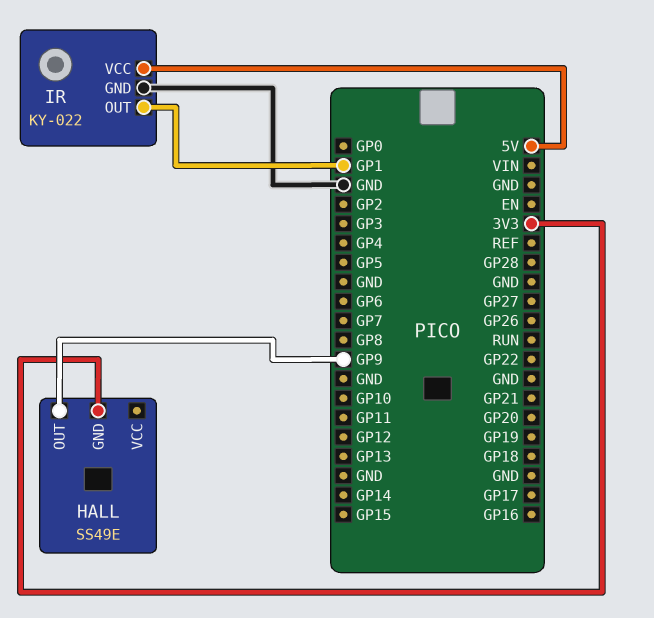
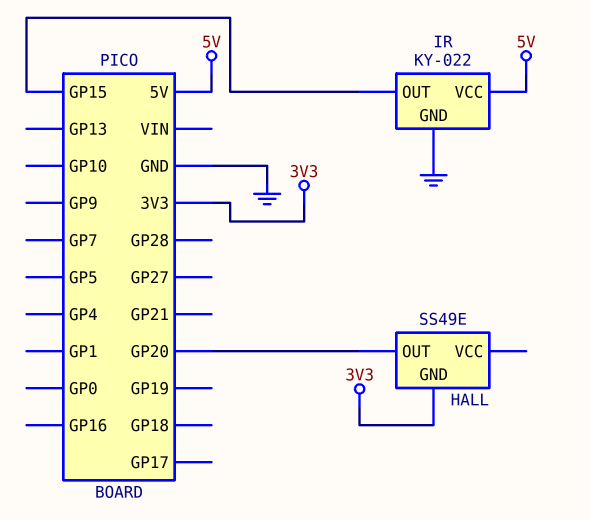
HALL pin OUT: GP9 -> GP20
IR pin OUT: GP1 -> GP15

